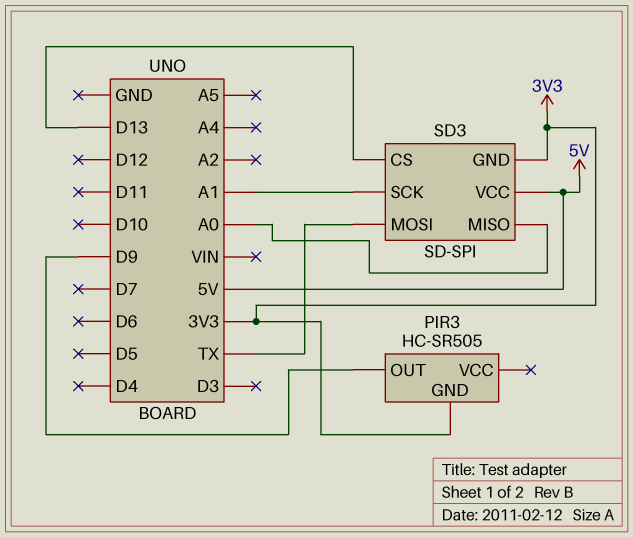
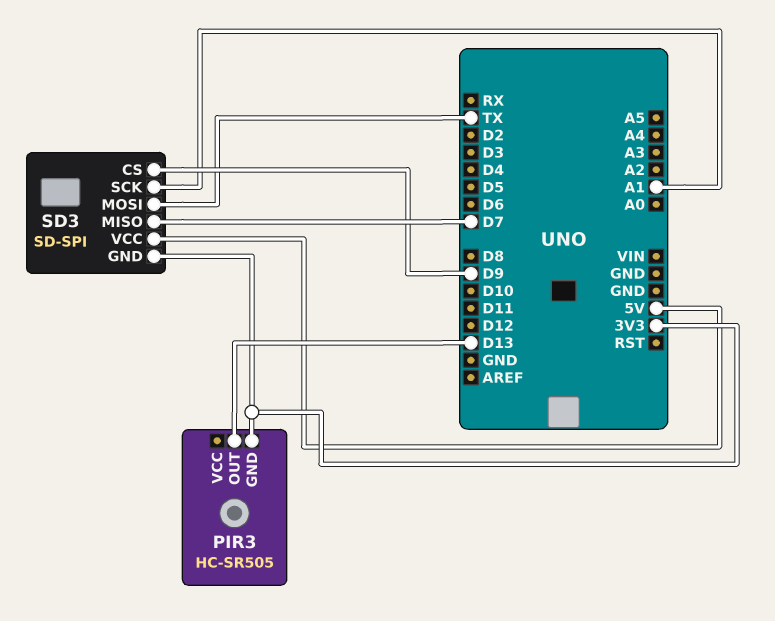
PIR3 pin OUT: D9 -> D13
SD3 pin CS: D13 -> D9
SD3 pin MISO: A0 -> D7

